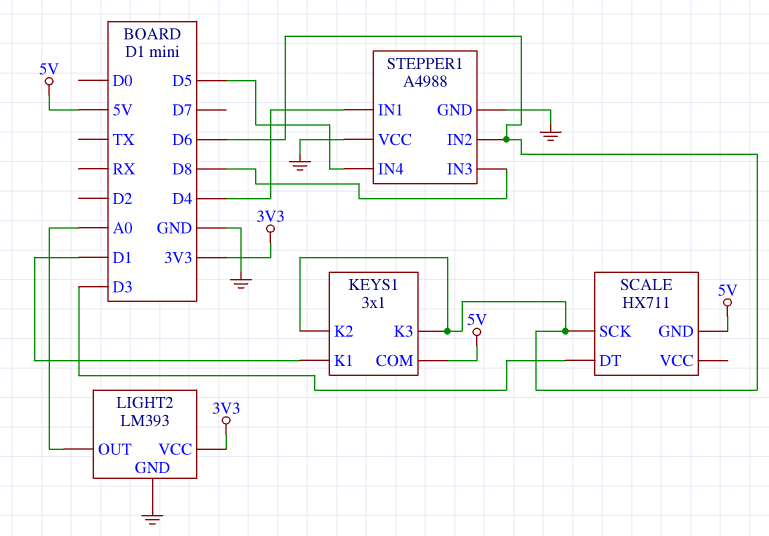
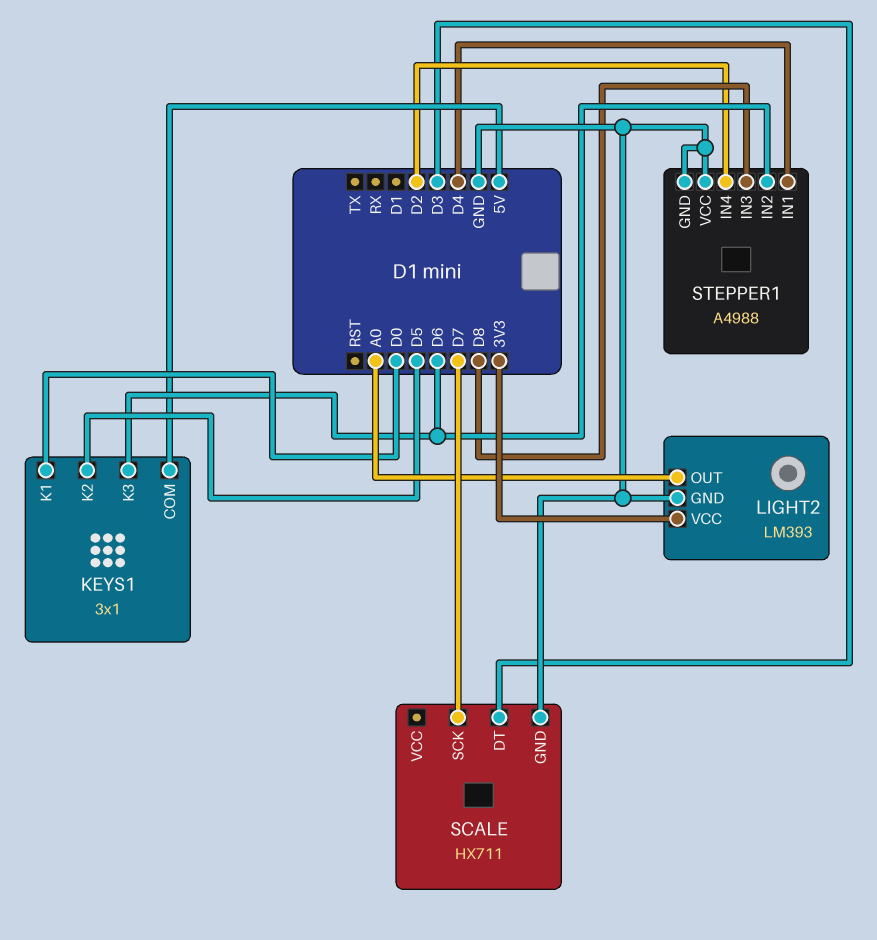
KEYS1 pin K1: D1 -> D0
KEYS1 pin K2: D6 -> D5
SCALE pin GND: 5V -> GND
SCALE pin SCK: D6 -> D7
STEPPER1 pin IN4: D5 -> D2

